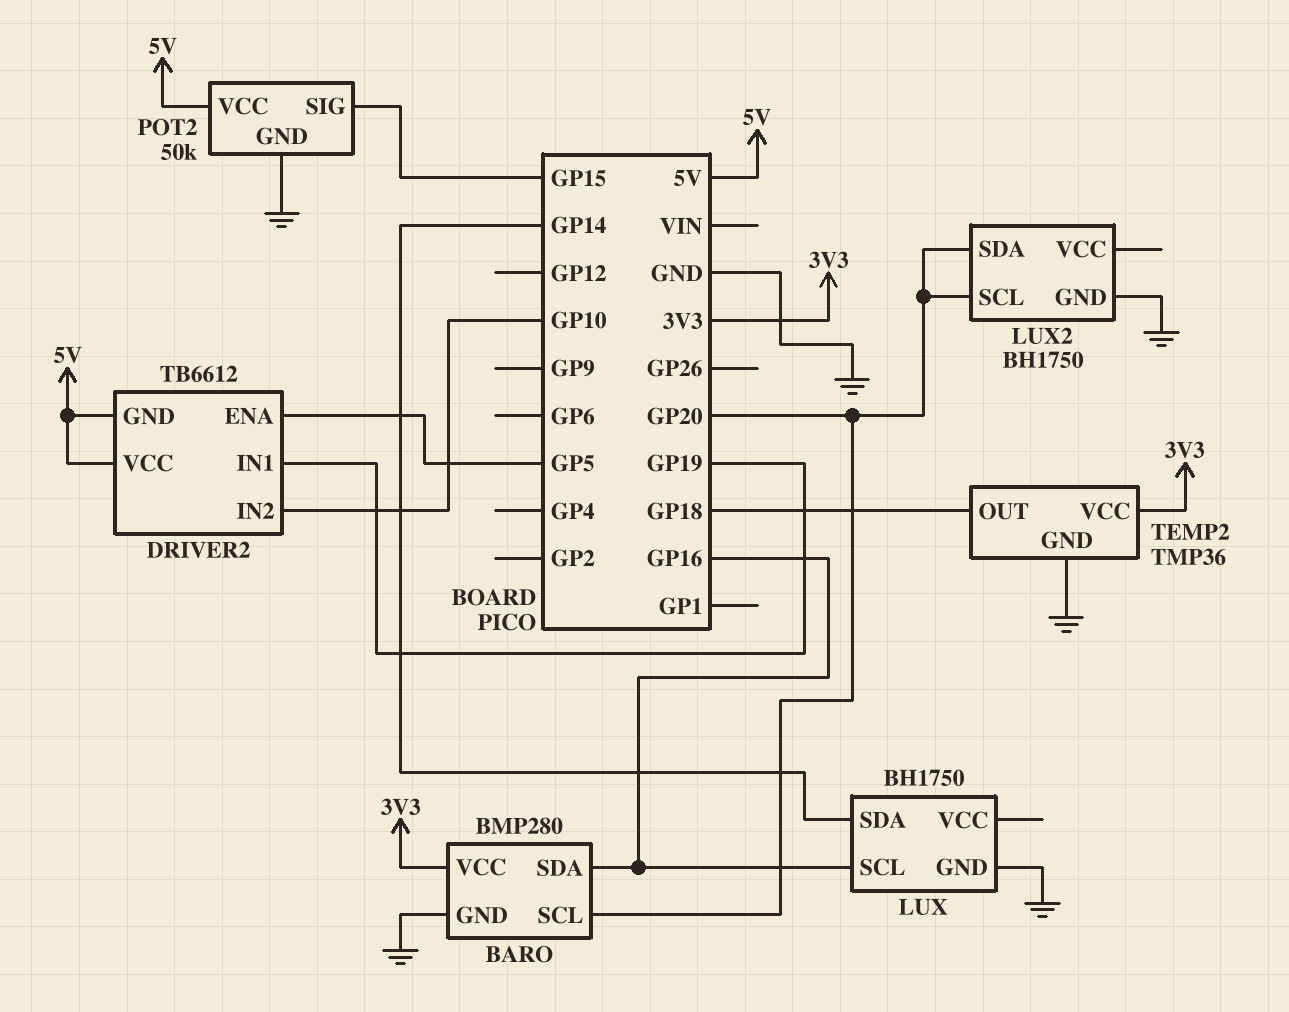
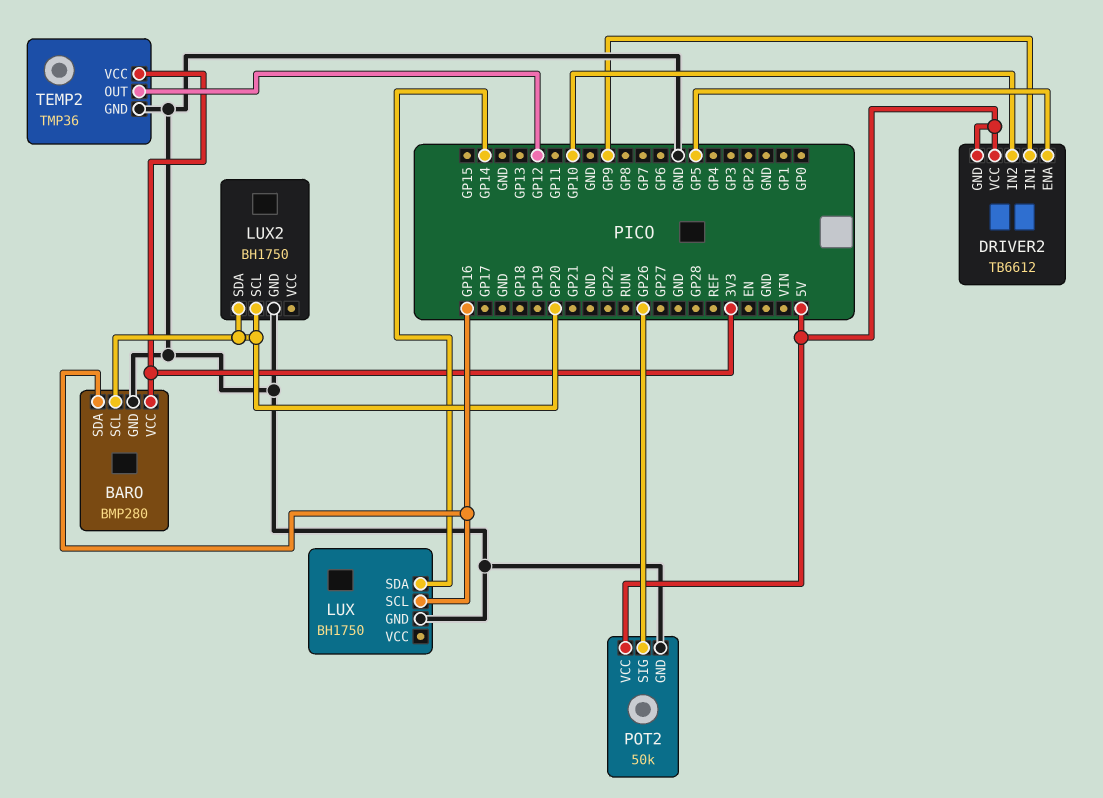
DRIVER2 pin IN1: GP19 -> GP9
POT2 pin SIG: GP15 -> GP26
TEMP2 pin OUT: GP18 -> GP12

